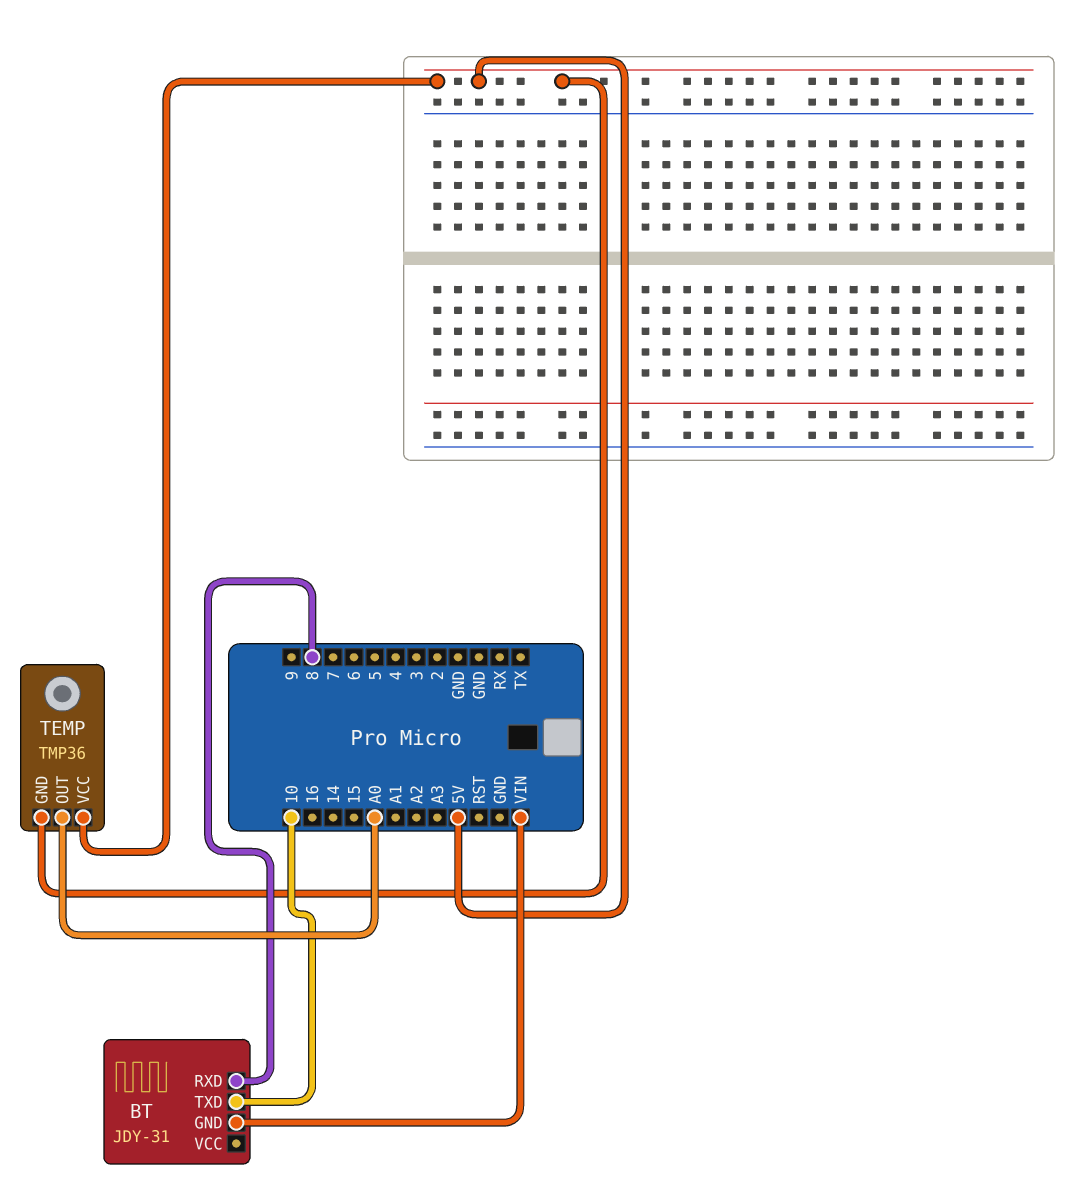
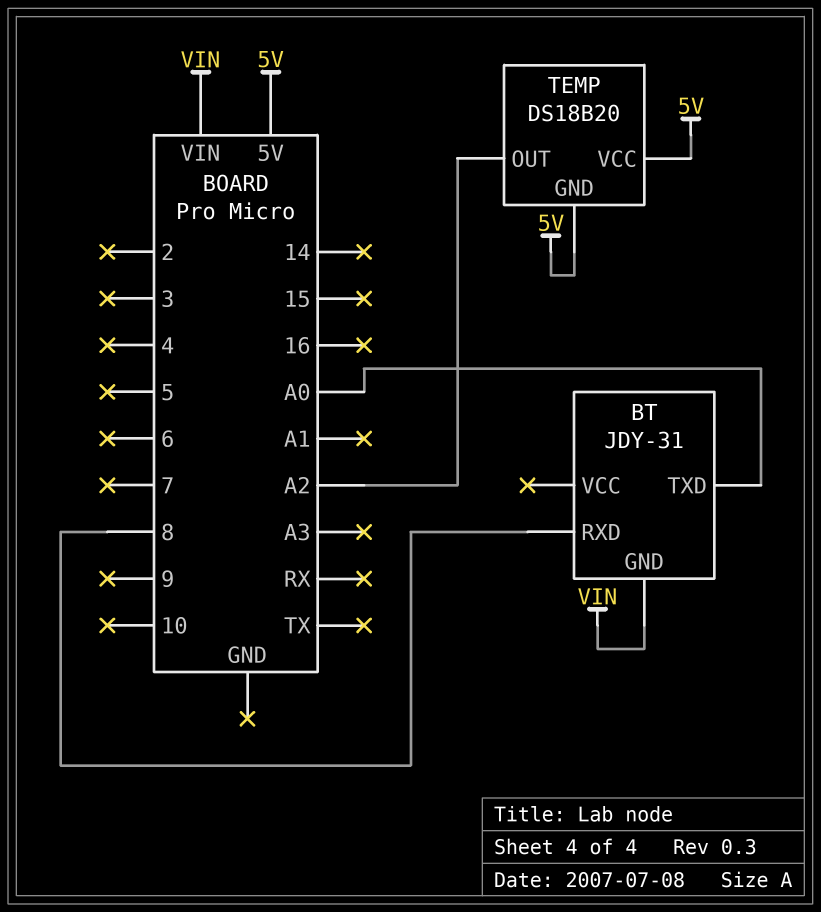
BT pin TXD: 10 -> A0
TEMP: TMP36 -> DS18B20
TEMP pin OUT: A0 -> A2

